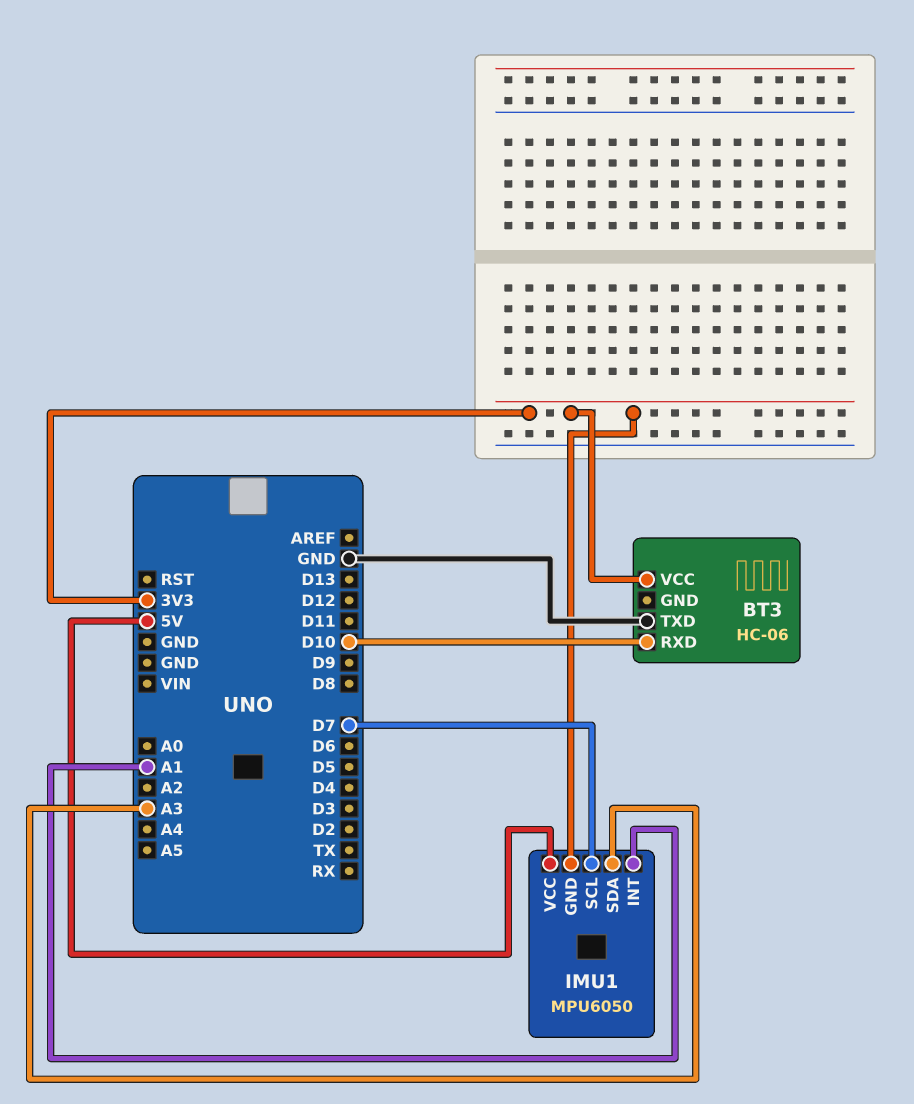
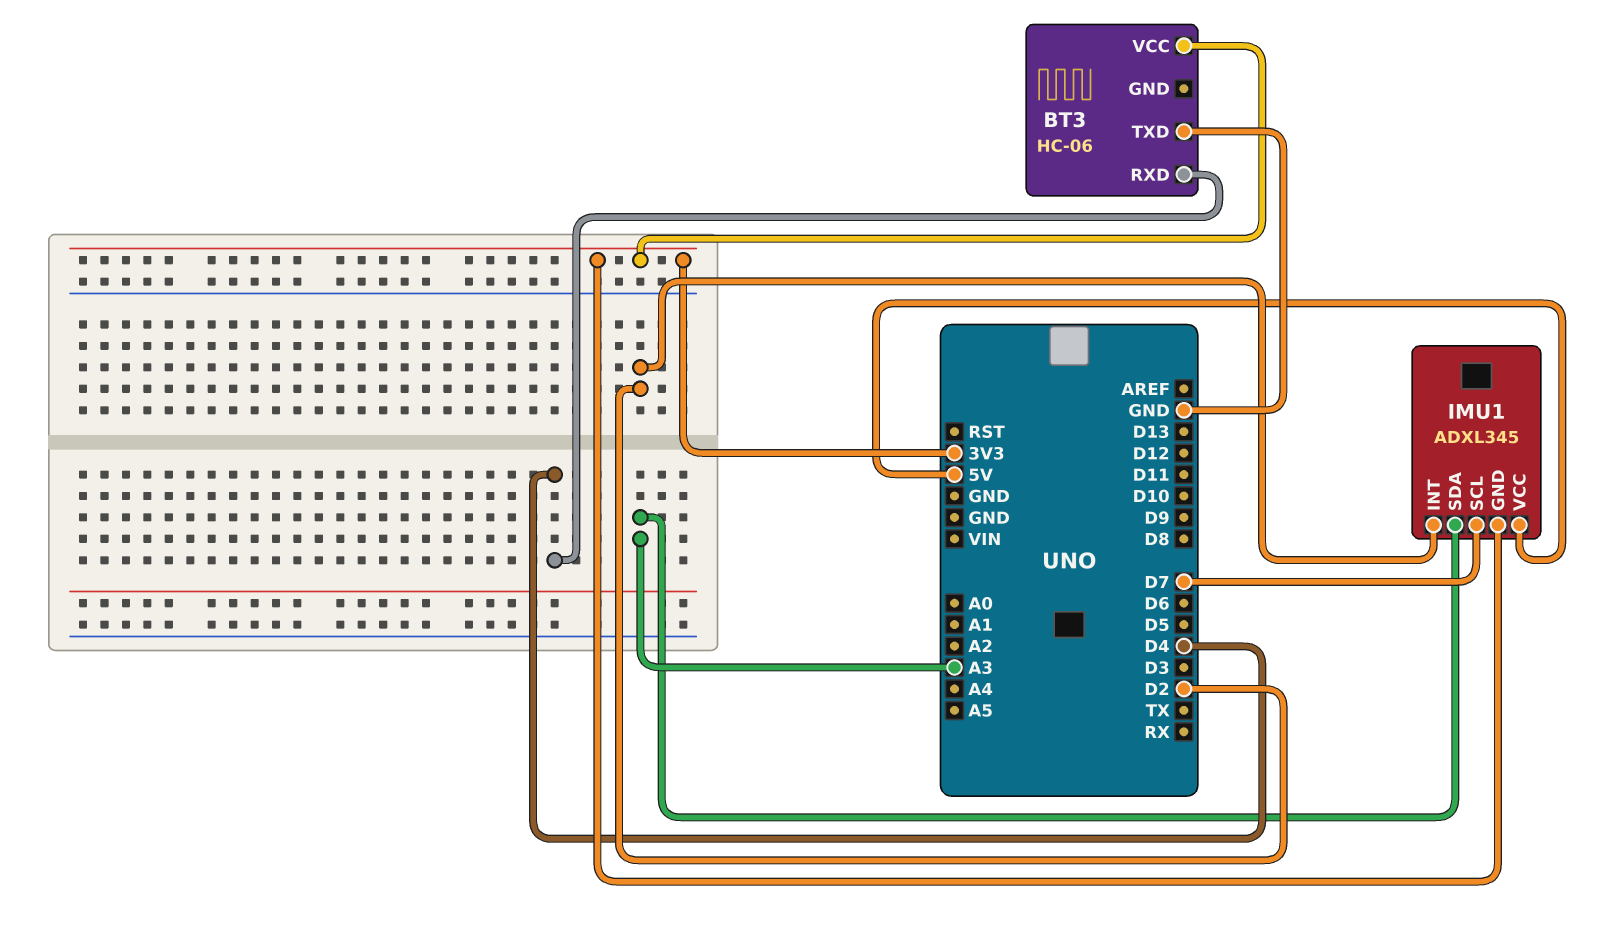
BT3 pin RXD: D10 -> D4
IMU1: MPU6050 -> ADXL345
IMU1 pin INT: A1 -> D2

